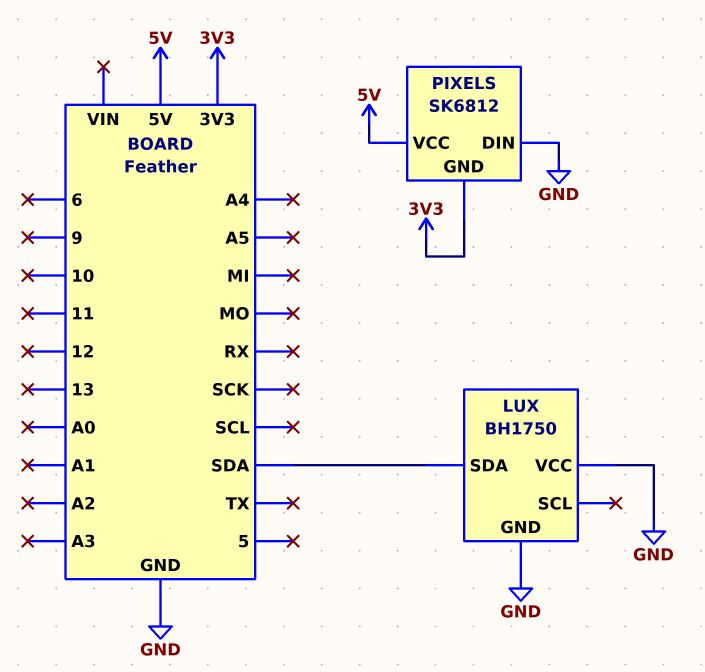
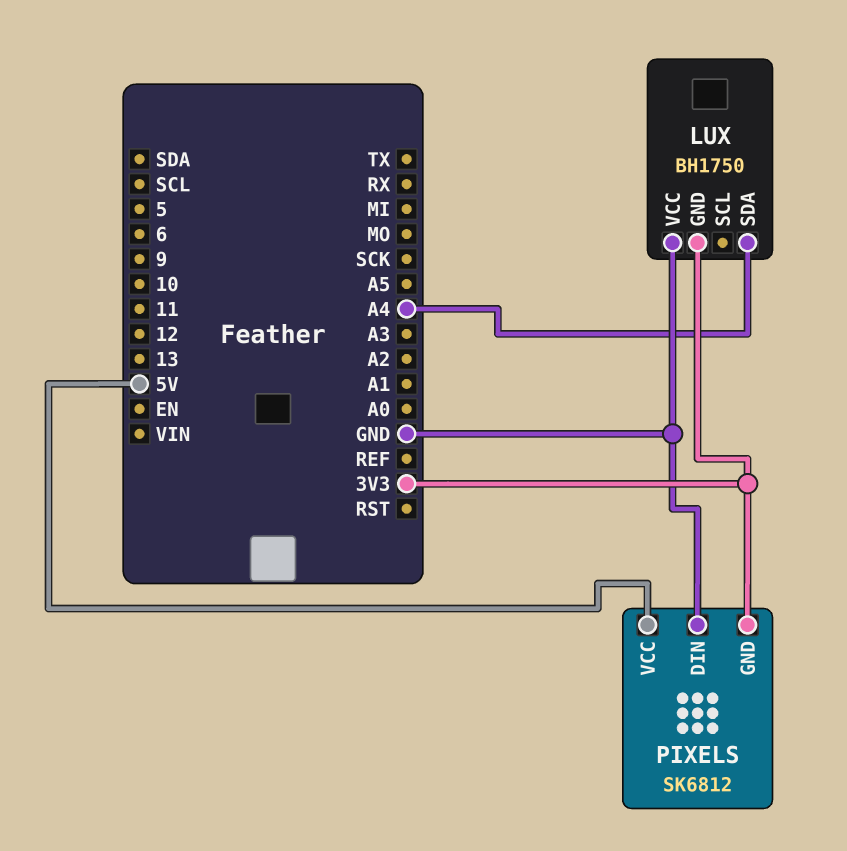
LUX pin GND: GND -> 3V3
LUX pin SDA: SDA -> A4

